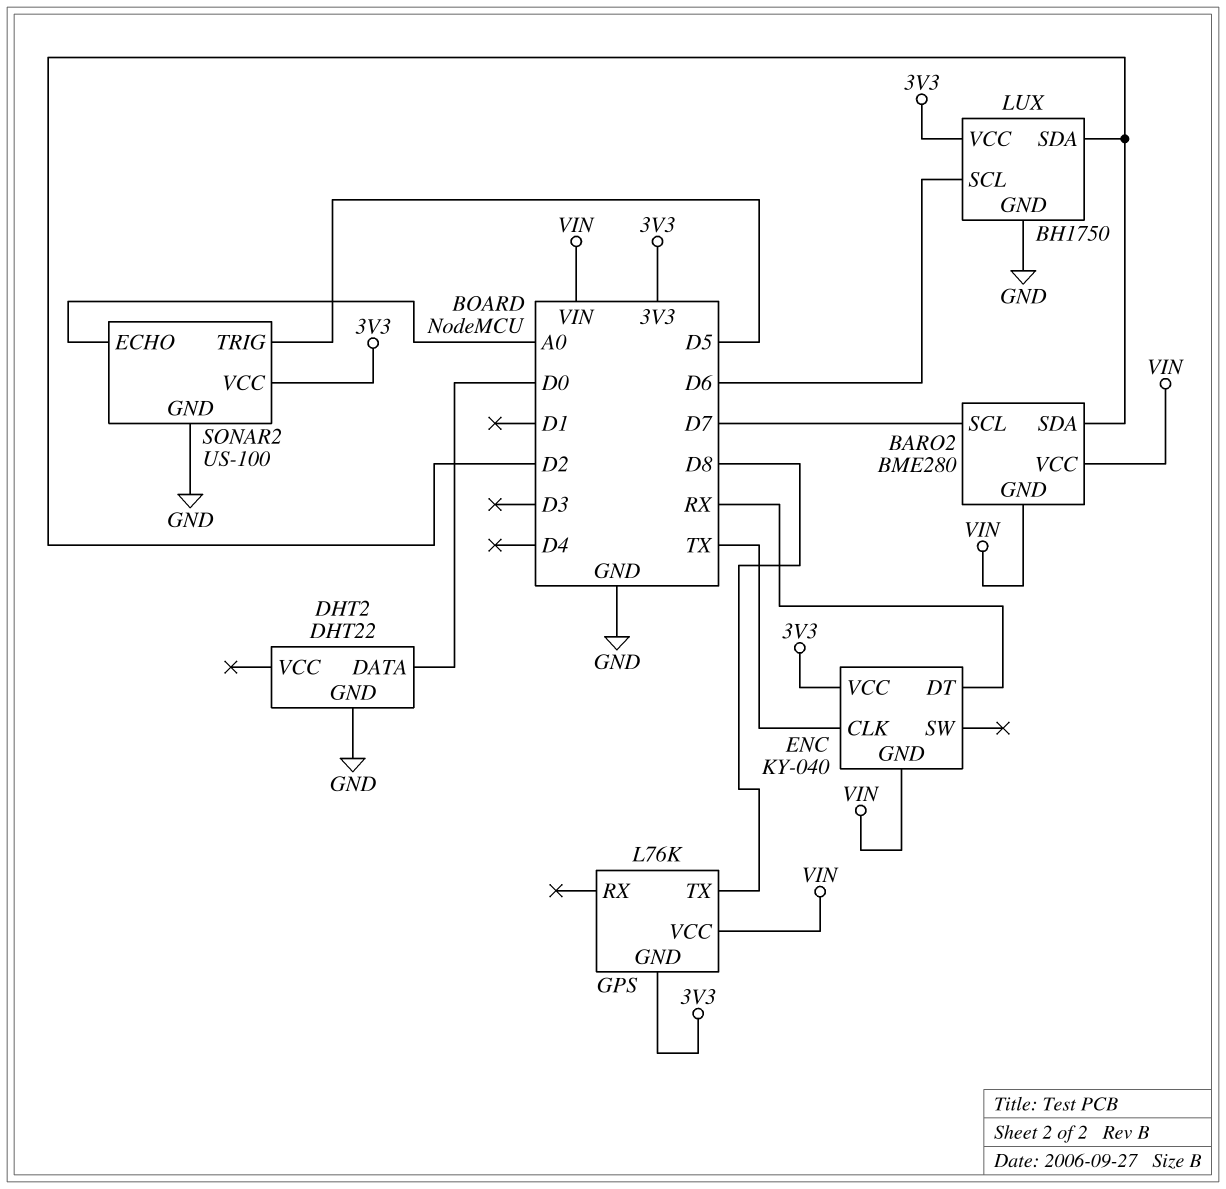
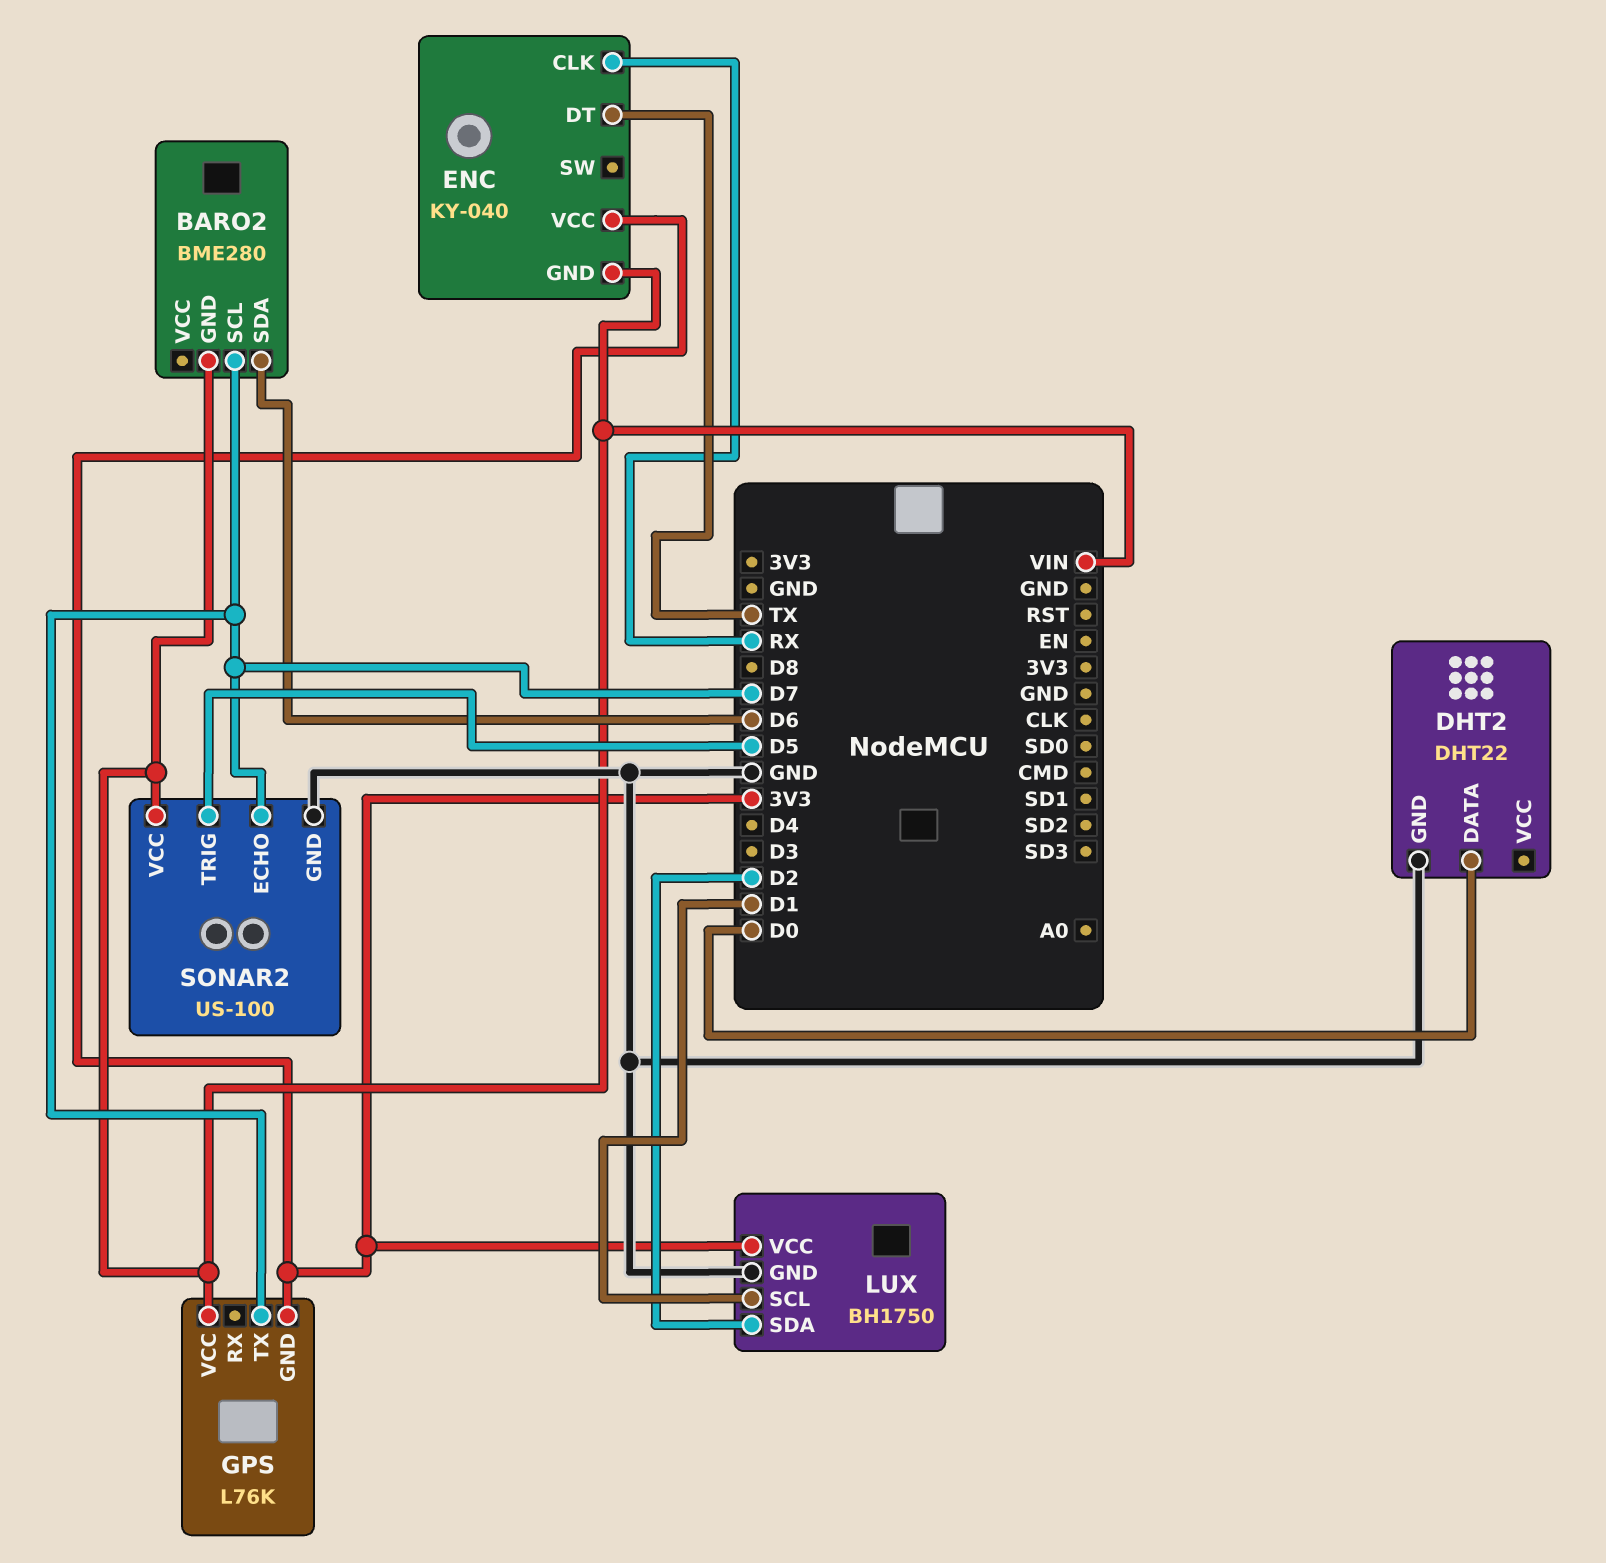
BARO2 pin SDA: D2 -> D6
BARO2 pin VCC: VIN -> none
ENC pin CLK: TX -> RX
ENC pin DT: RX -> TX
GPS pin TX: D8 -> D7
LUX pin SCL: D6 -> D1
SONAR2 pin ECHO: A0 -> D7
SONAR2 pin VCC: 3V3 -> VIN

